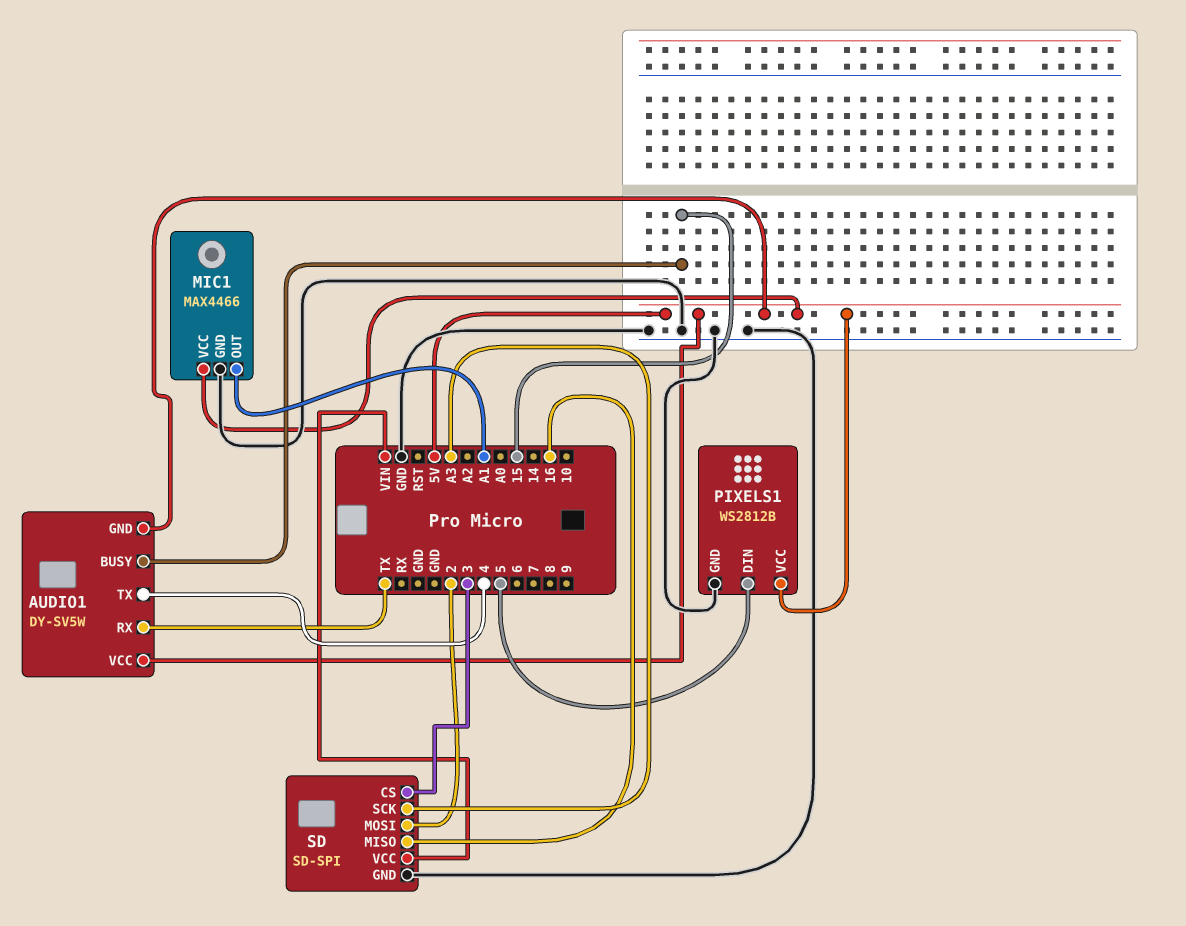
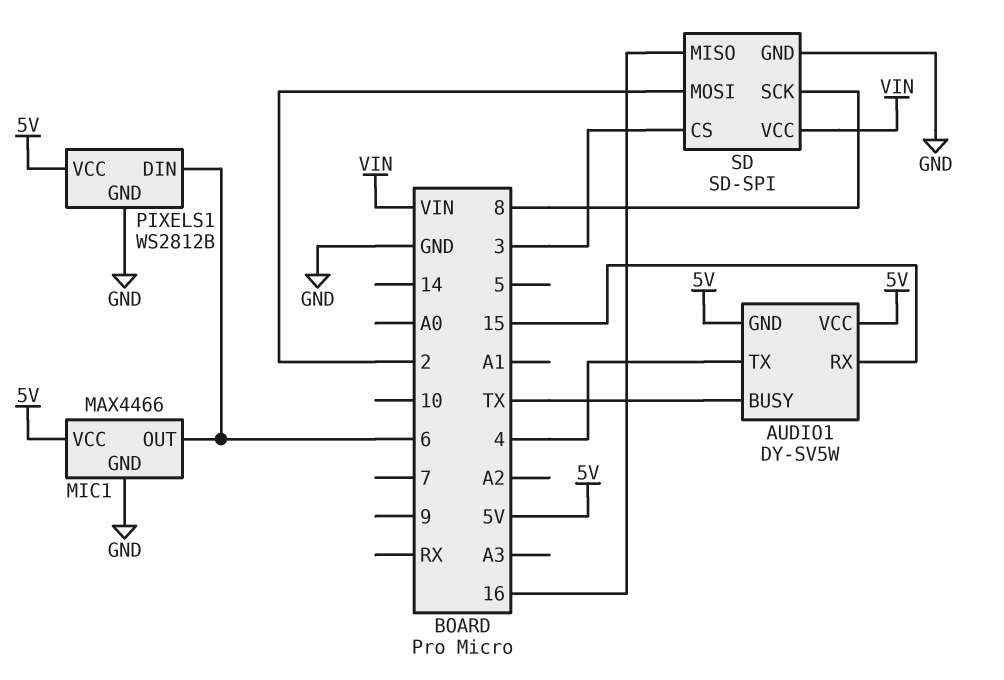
AUDIO1 pin BUSY: 15 -> TX
AUDIO1 pin RX: TX -> 15
MIC1 pin OUT: A1 -> 6
PIXELS1 pin DIN: 5 -> 6
SD pin SCK: A3 -> 8

